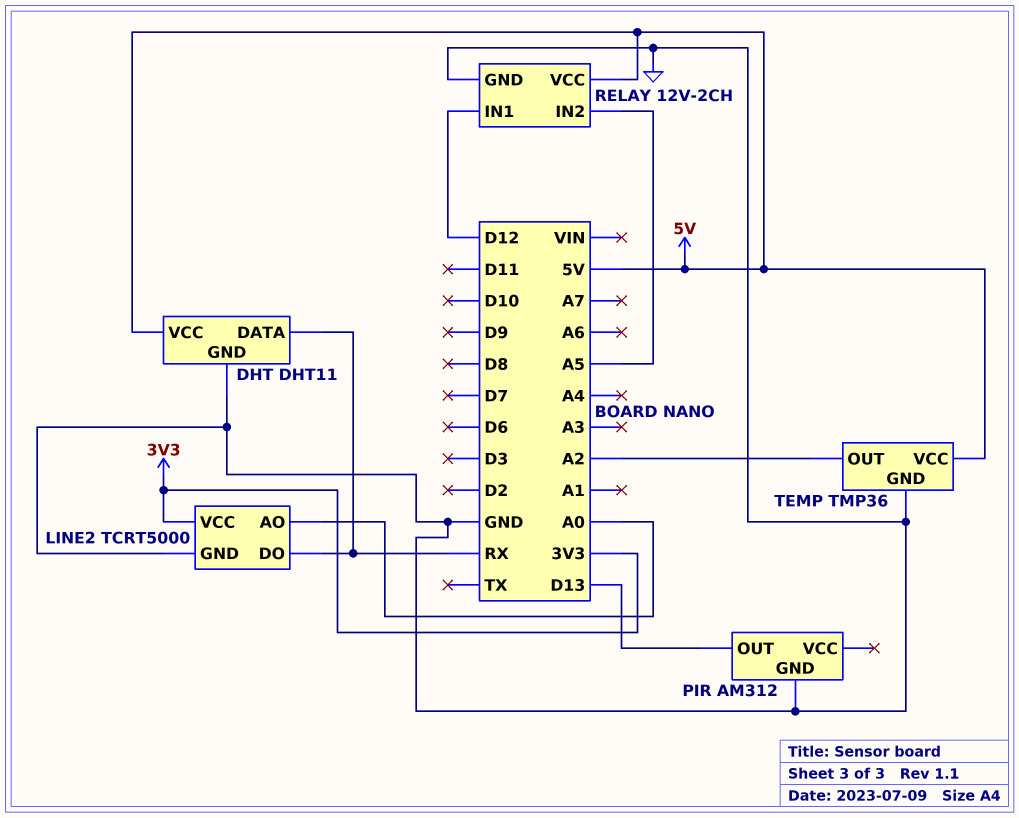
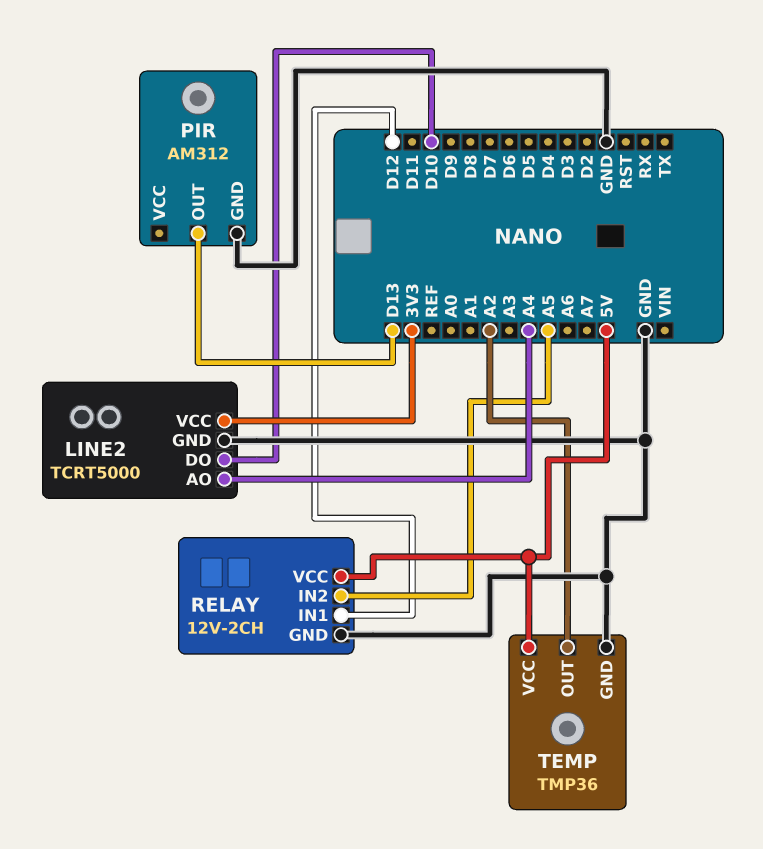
DHT: DHT11 -> none
DHT pin DATA: RX -> none
DHT pin GND: GND -> none
DHT pin VCC: 5V -> none
LINE2 pin AO: A0 -> A4
LINE2 pin DO: RX -> D10

